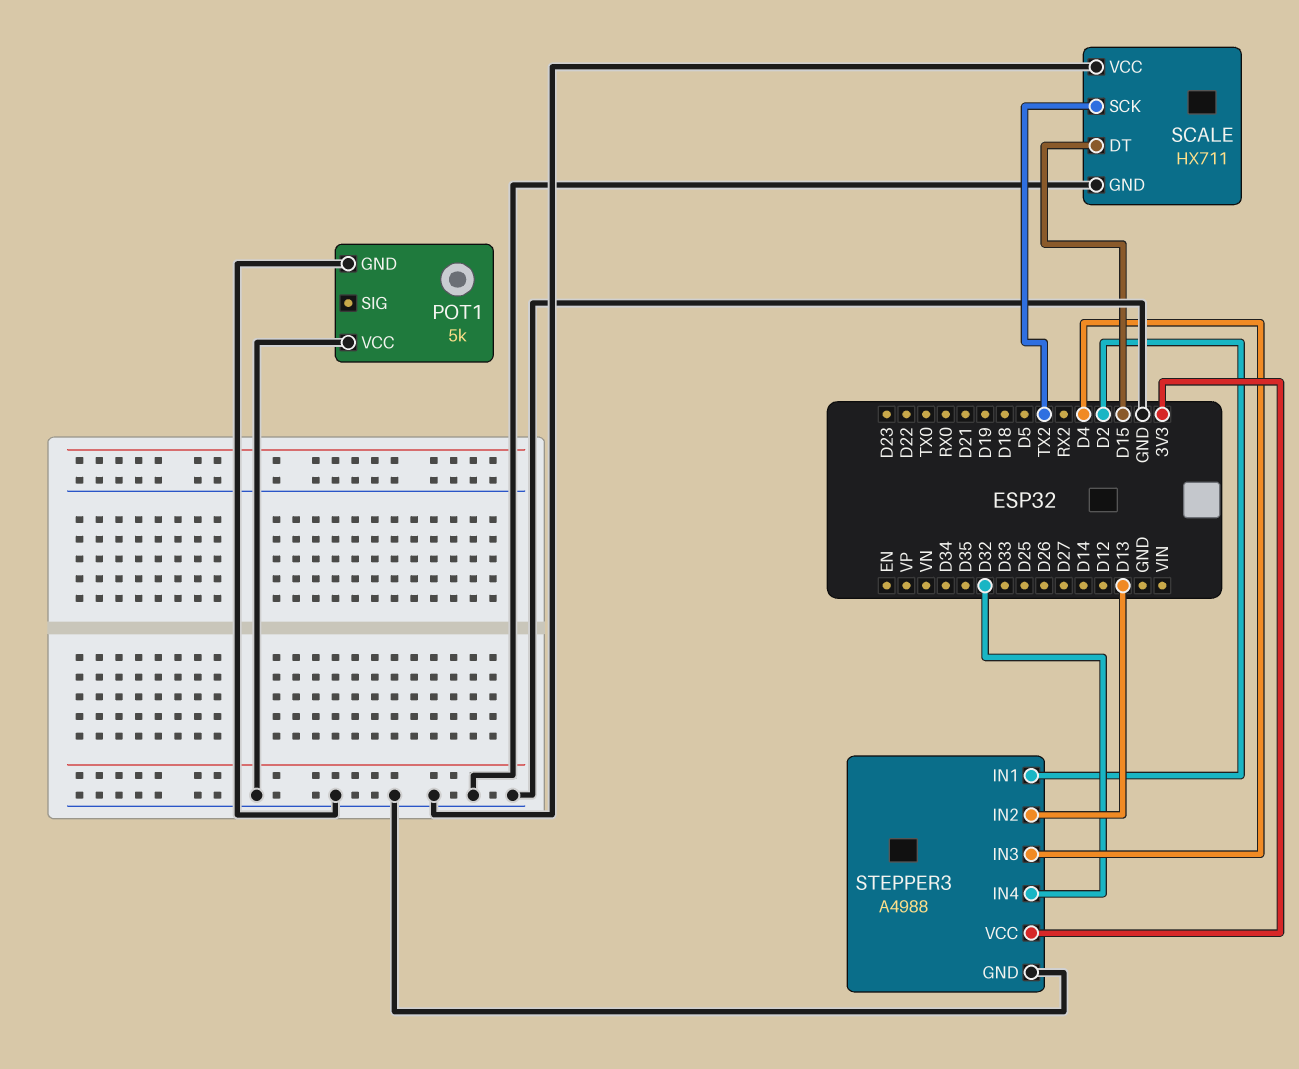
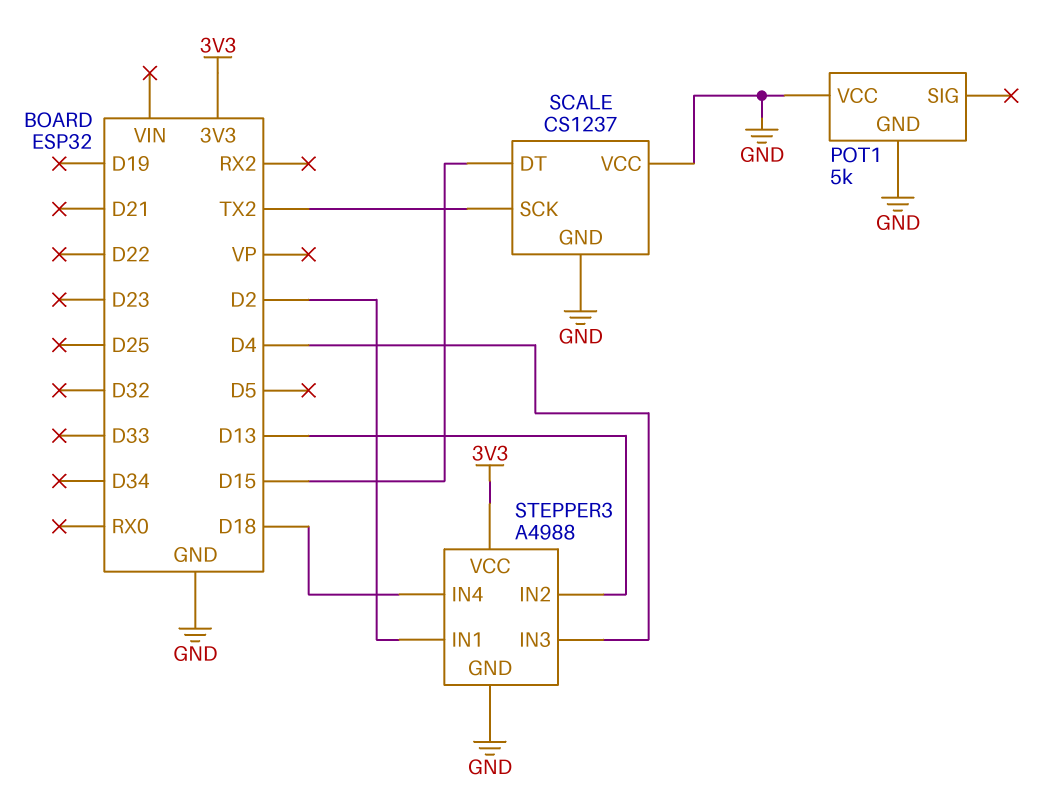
SCALE: HX711 -> CS1237
STEPPER3 pin IN4: D32 -> D18

